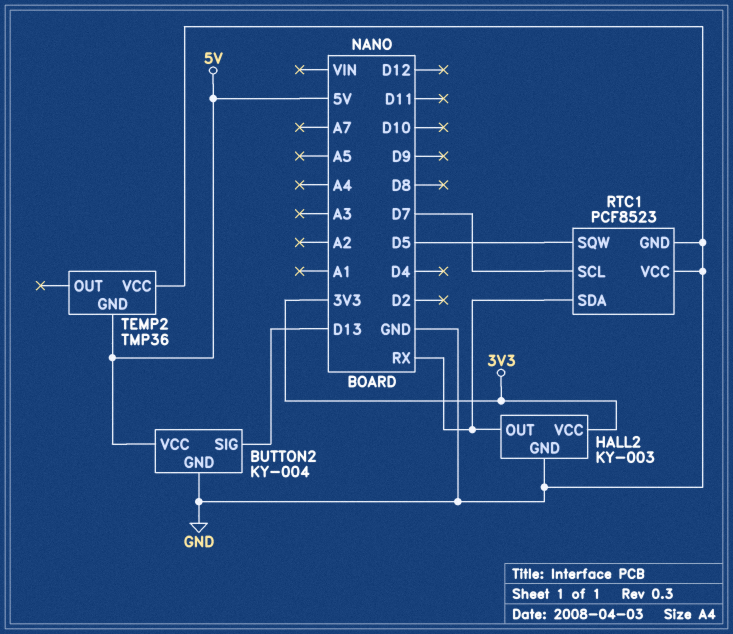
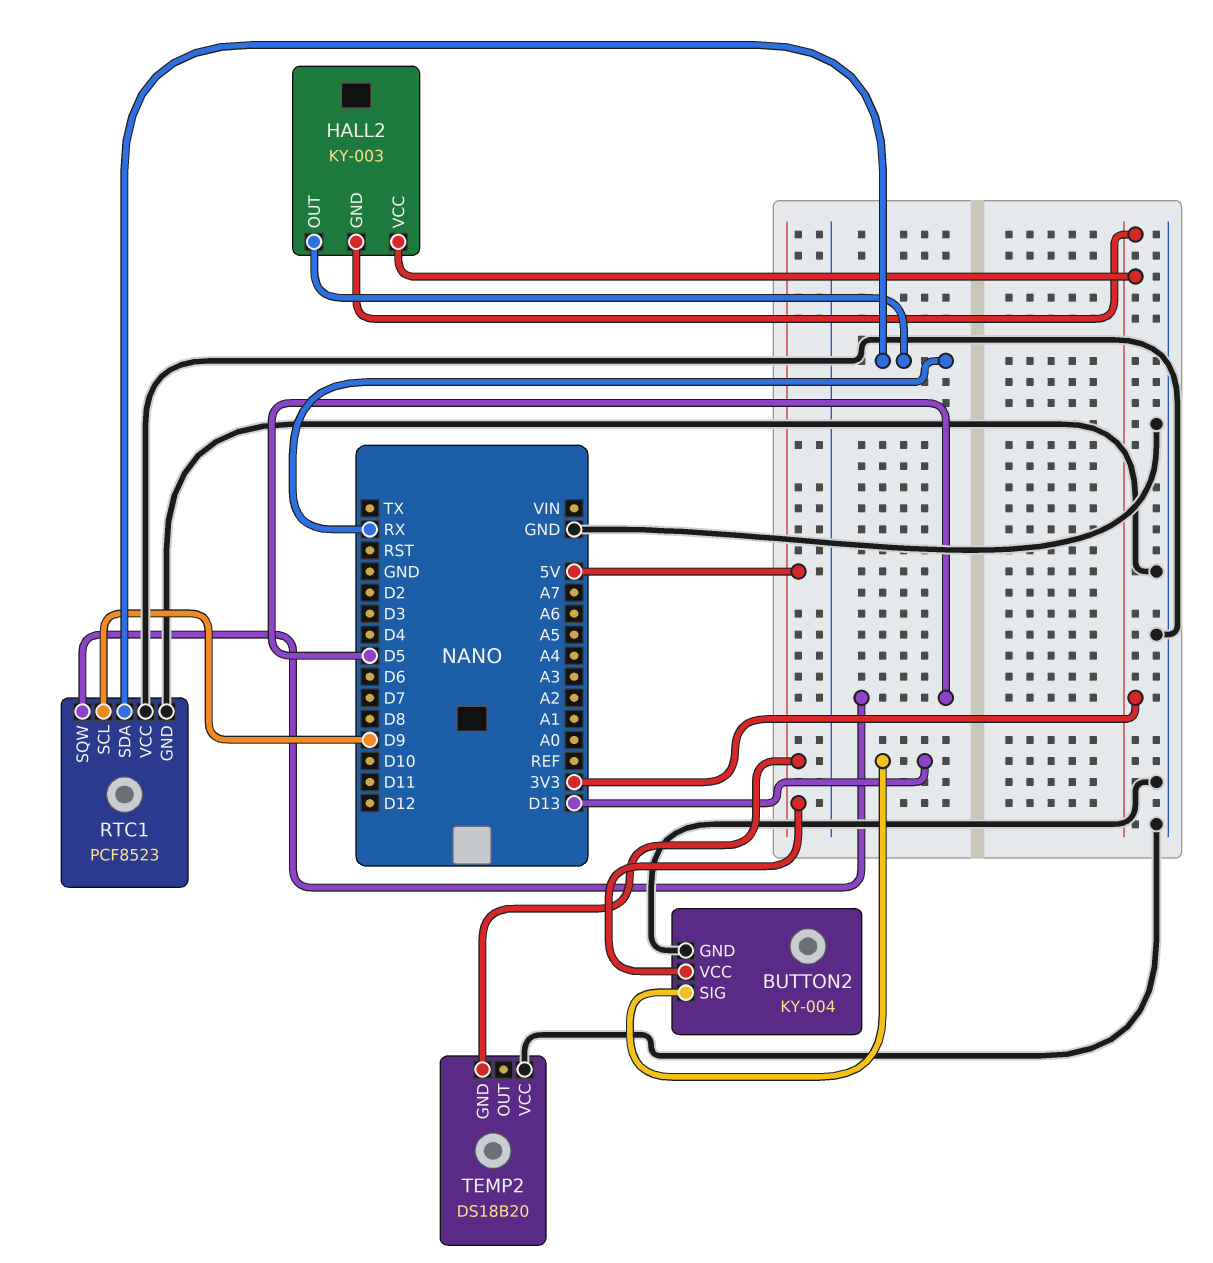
HALL2 pin GND: GND -> 3V3
RTC1 pin SCL: D7 -> D9
TEMP2: TMP36 -> DS18B20

